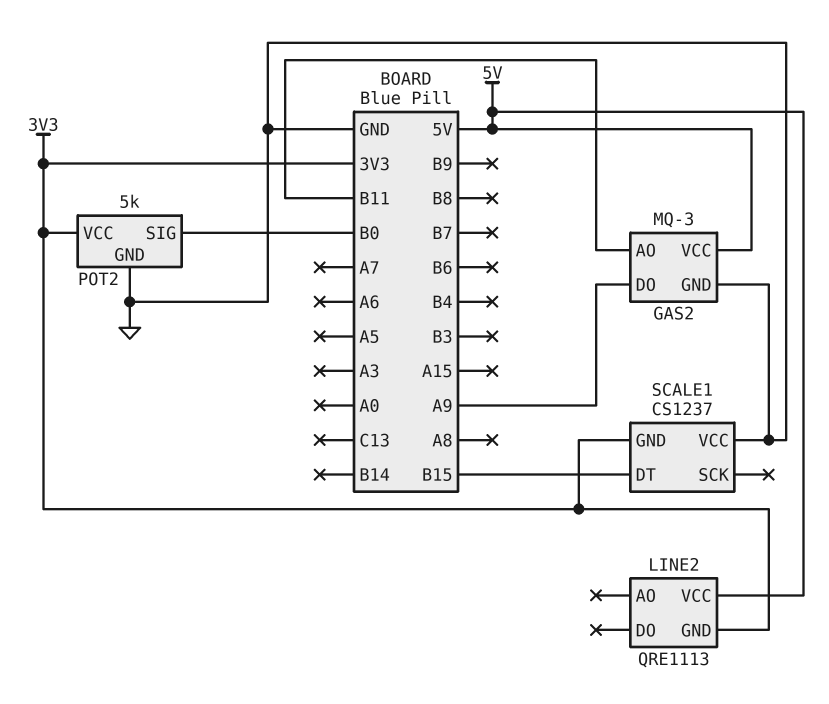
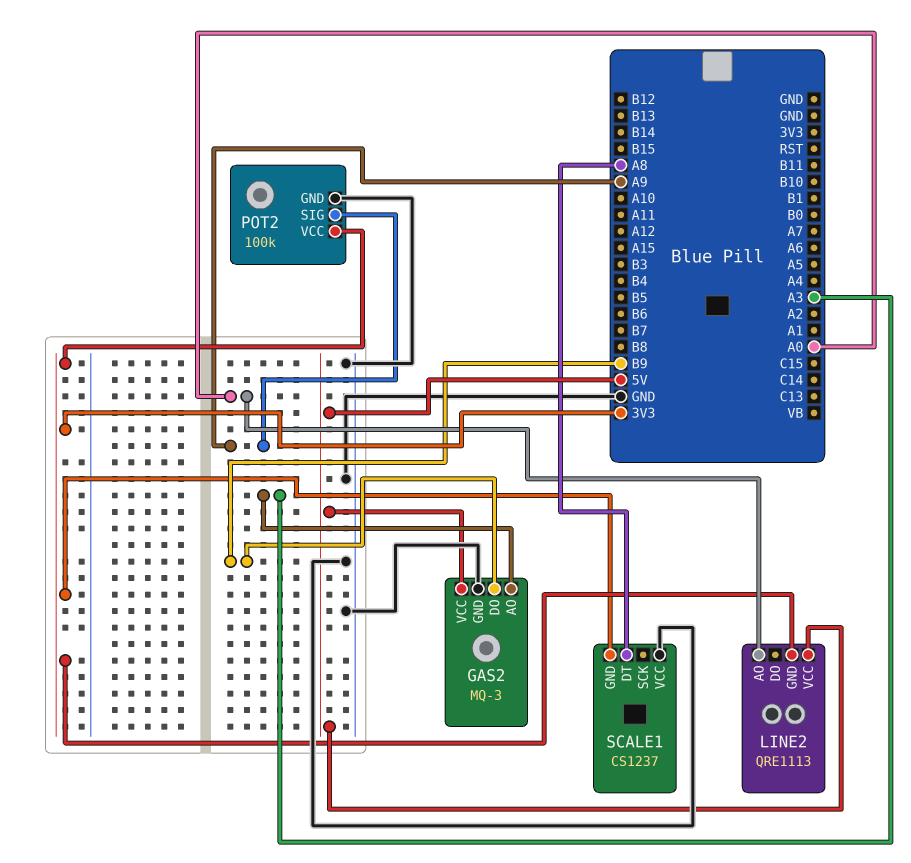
GAS2 pin AO: B11 -> A3
GAS2 pin DO: A9 -> B9
LINE2 pin AO: none -> A0
POT2: 5k -> 100k
POT2 pin SIG: B0 -> A9
SCALE1 pin DT: B15 -> A8

